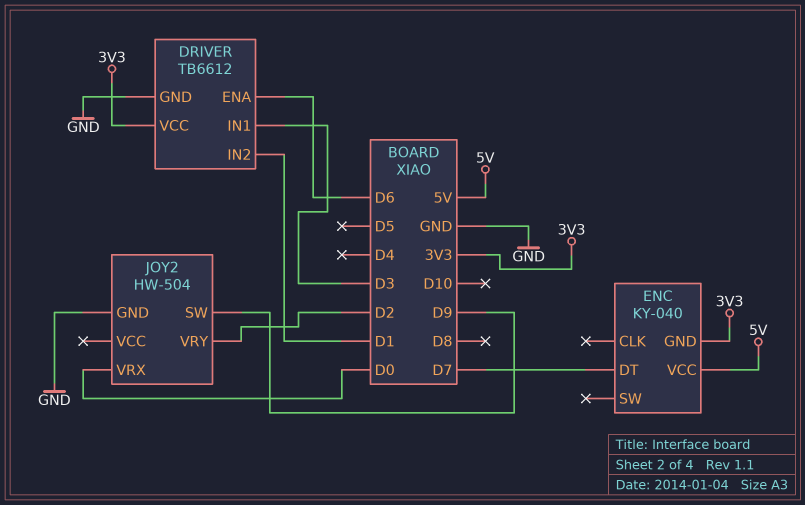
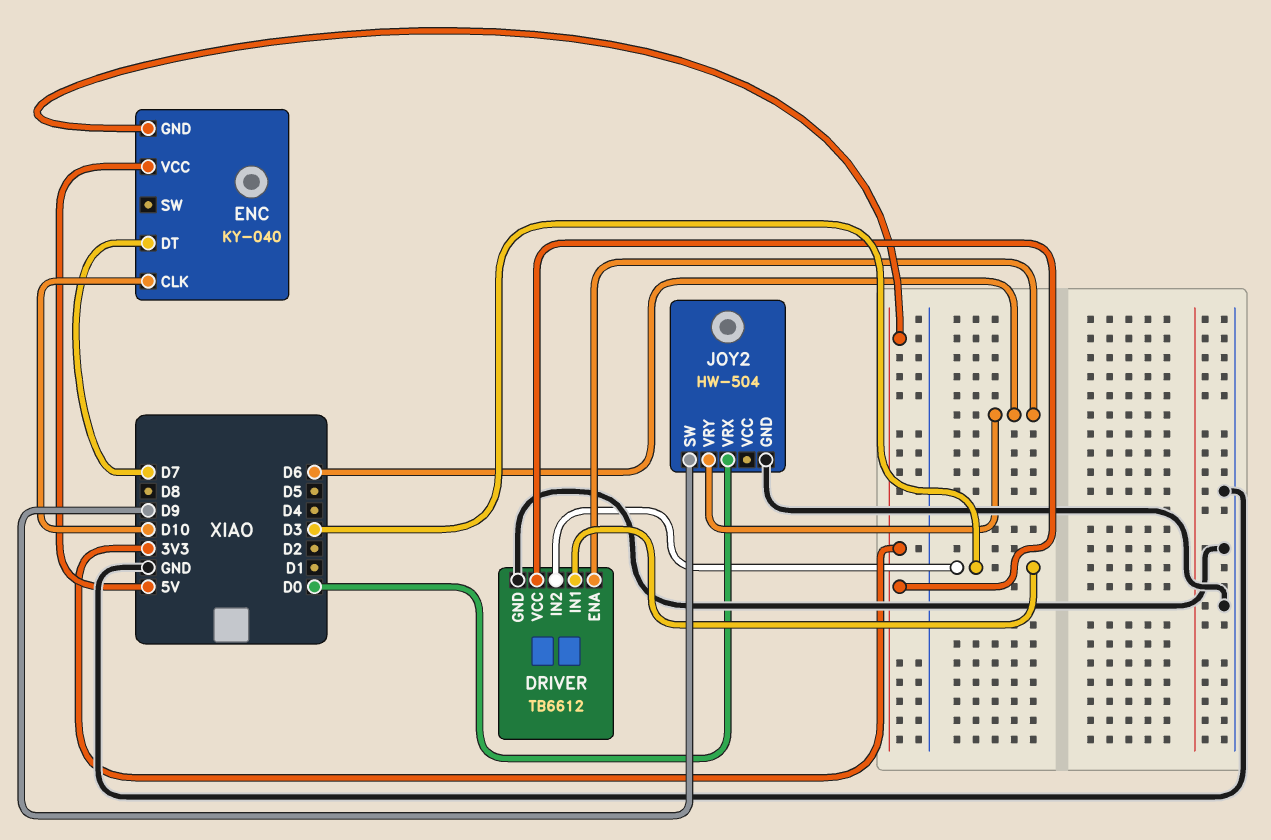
DRIVER pin IN2: D1 -> D3
ENC pin CLK: none -> D10
JOY2 pin VRY: D2 -> D6

